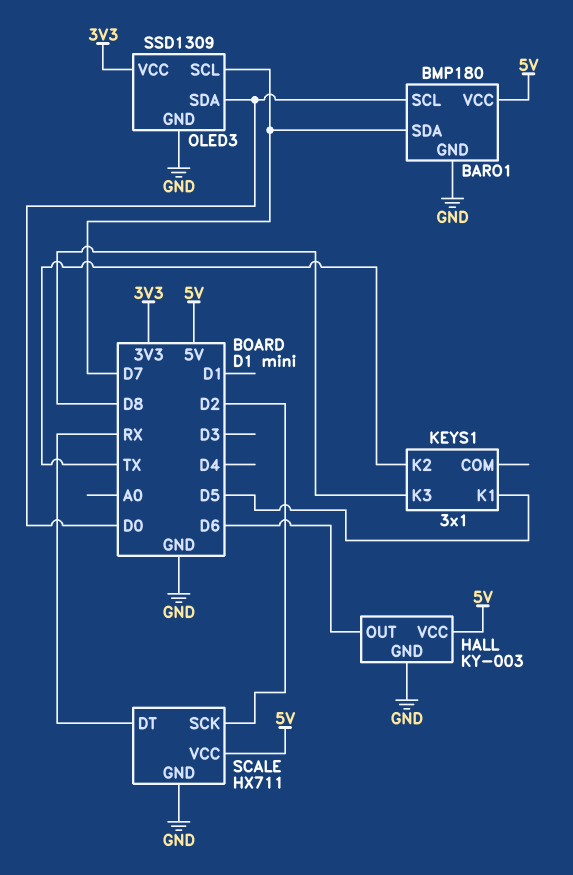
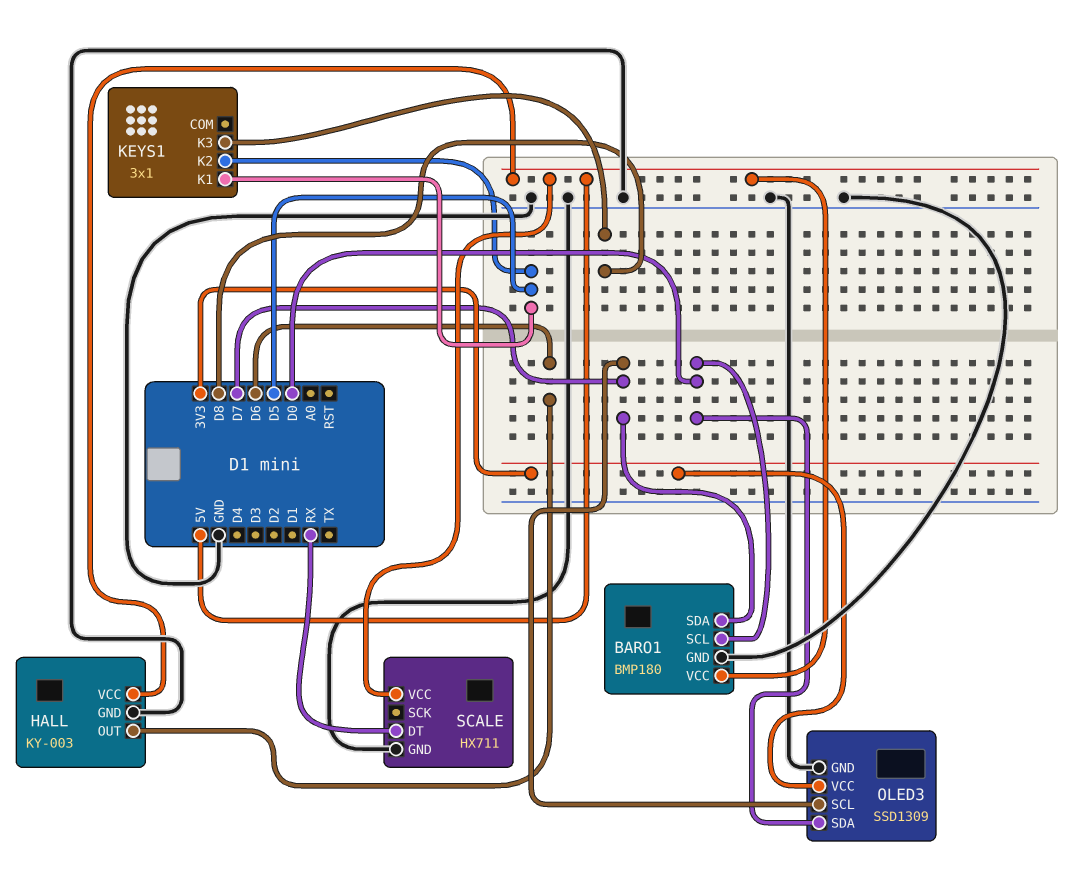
KEYS1 pin K2: TX -> D5
SCALE pin SCK: D2 -> none

